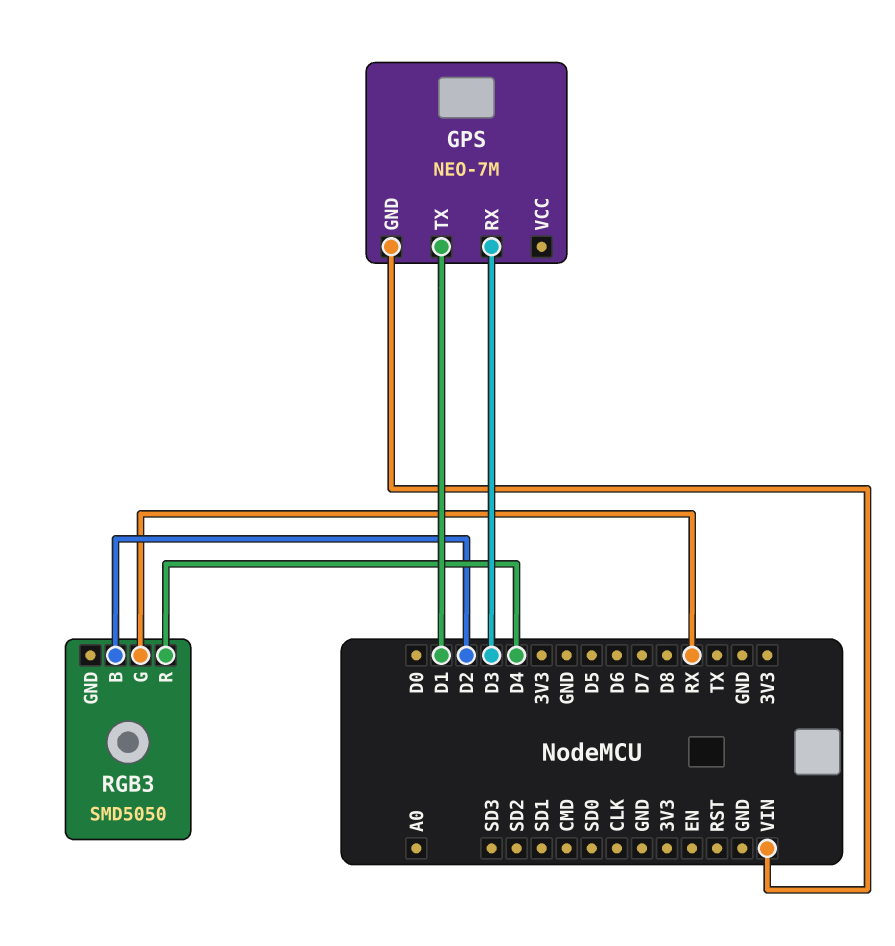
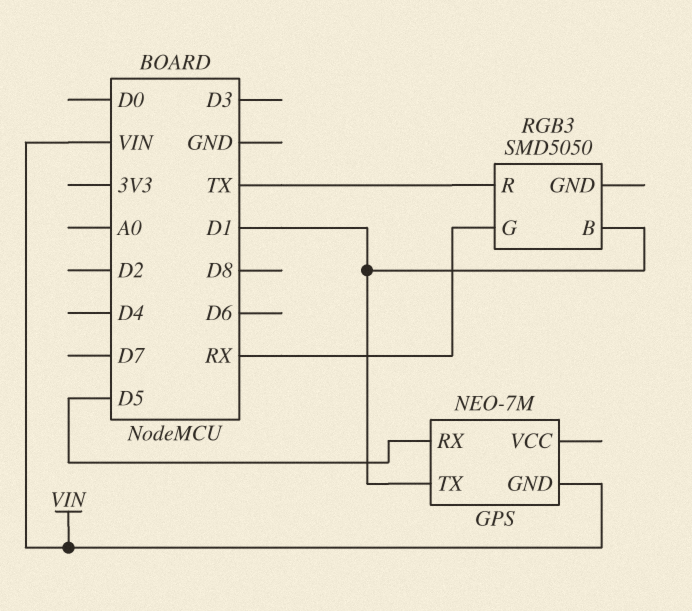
GPS pin RX: D3 -> D5
RGB3 pin B: D2 -> D1
RGB3 pin R: D4 -> TX

